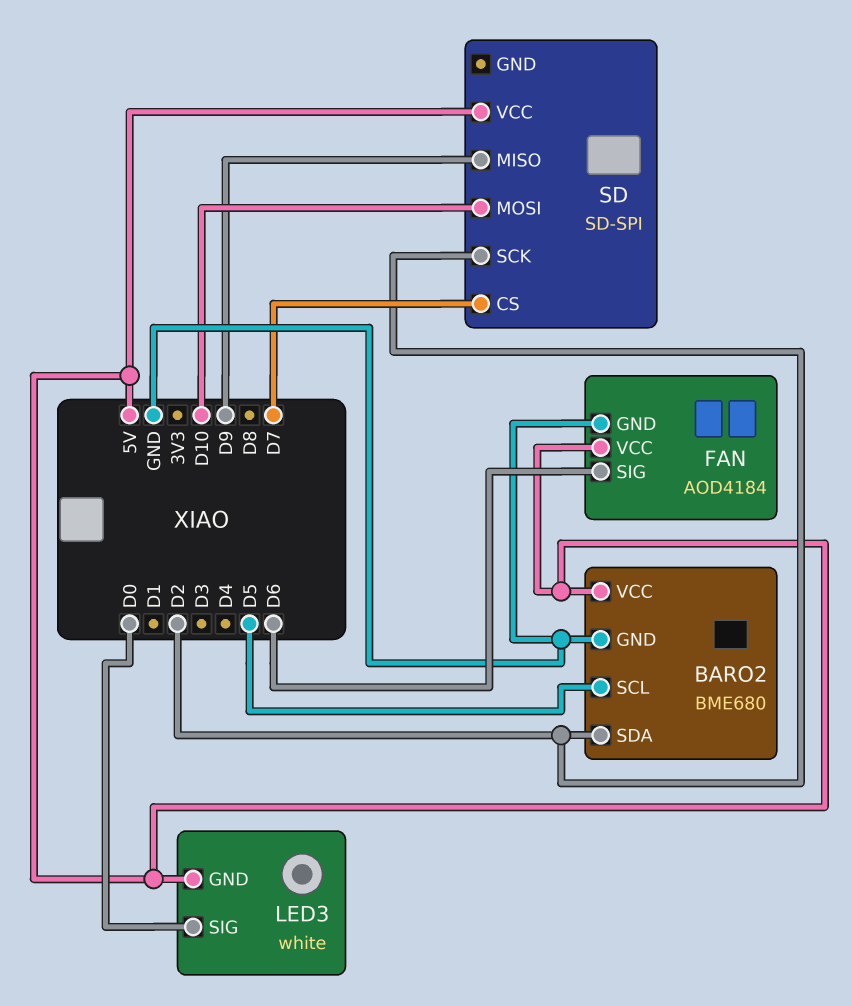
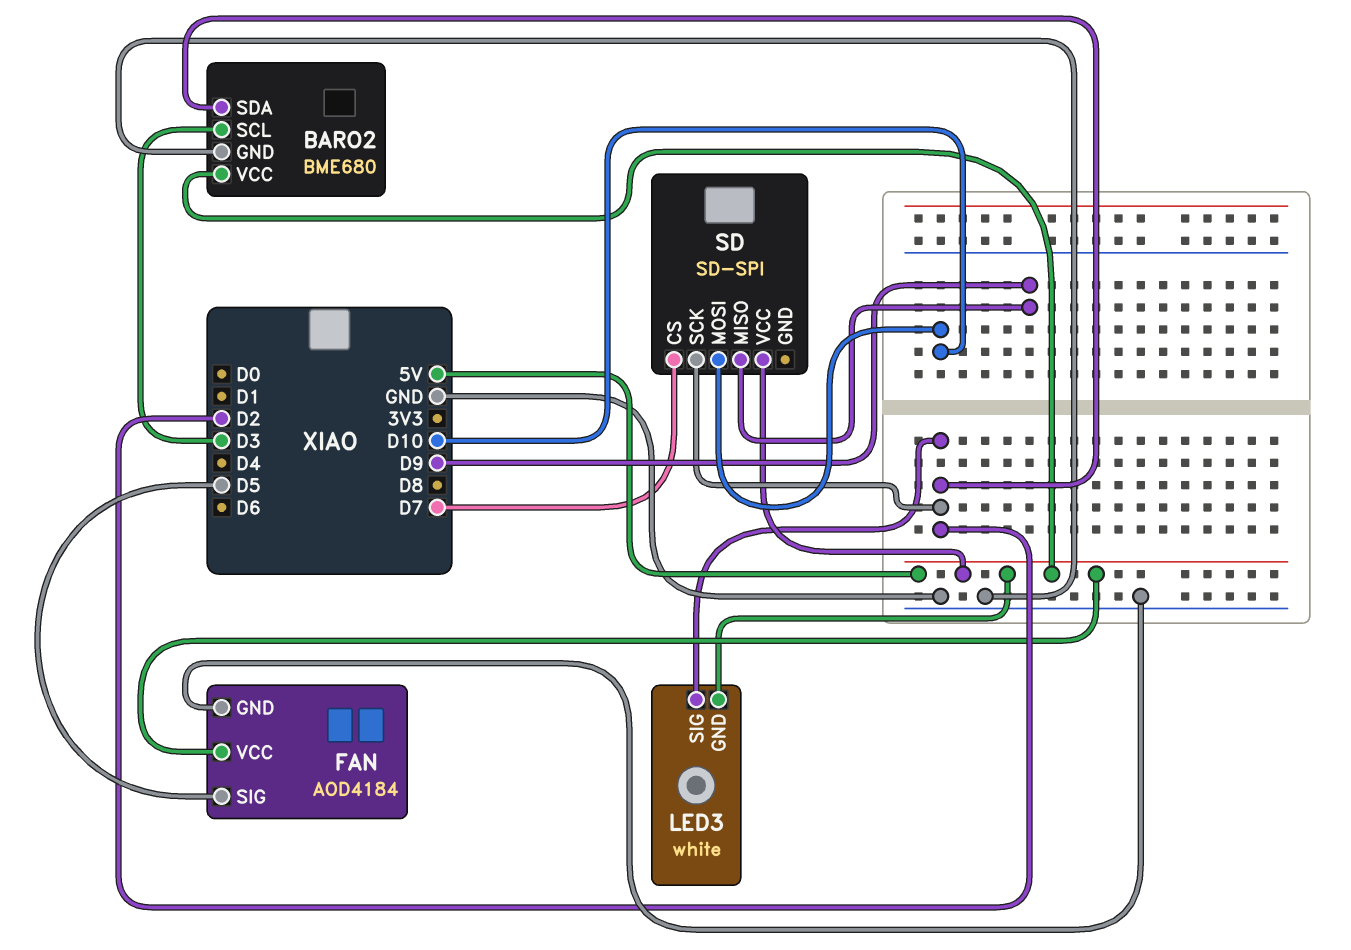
BARO2 pin SCL: D5 -> D3
FAN pin SIG: D6 -> D5
LED3 pin SIG: D0 -> D2

